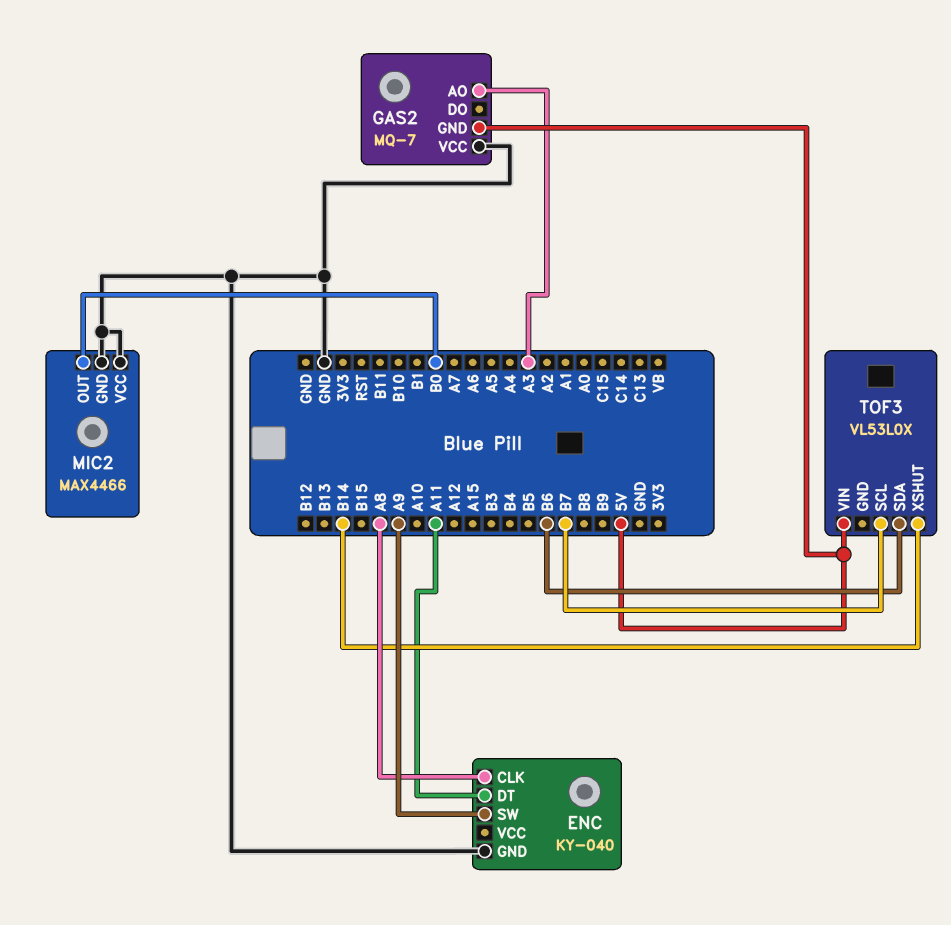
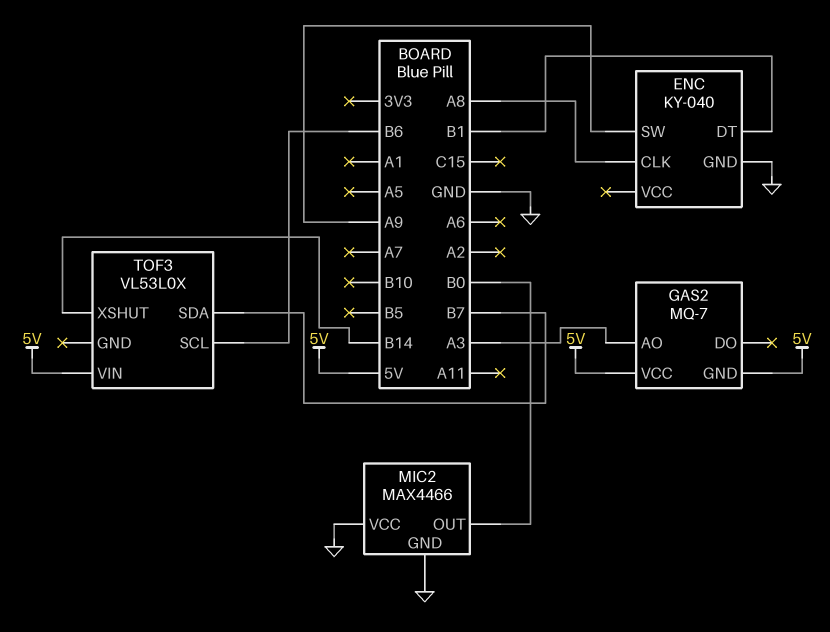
ENC pin DT: A11 -> B1
GAS2 pin VCC: GND -> 5V
TOF3 pin SCL: B7 -> B6
TOF3 pin SDA: B6 -> B7

